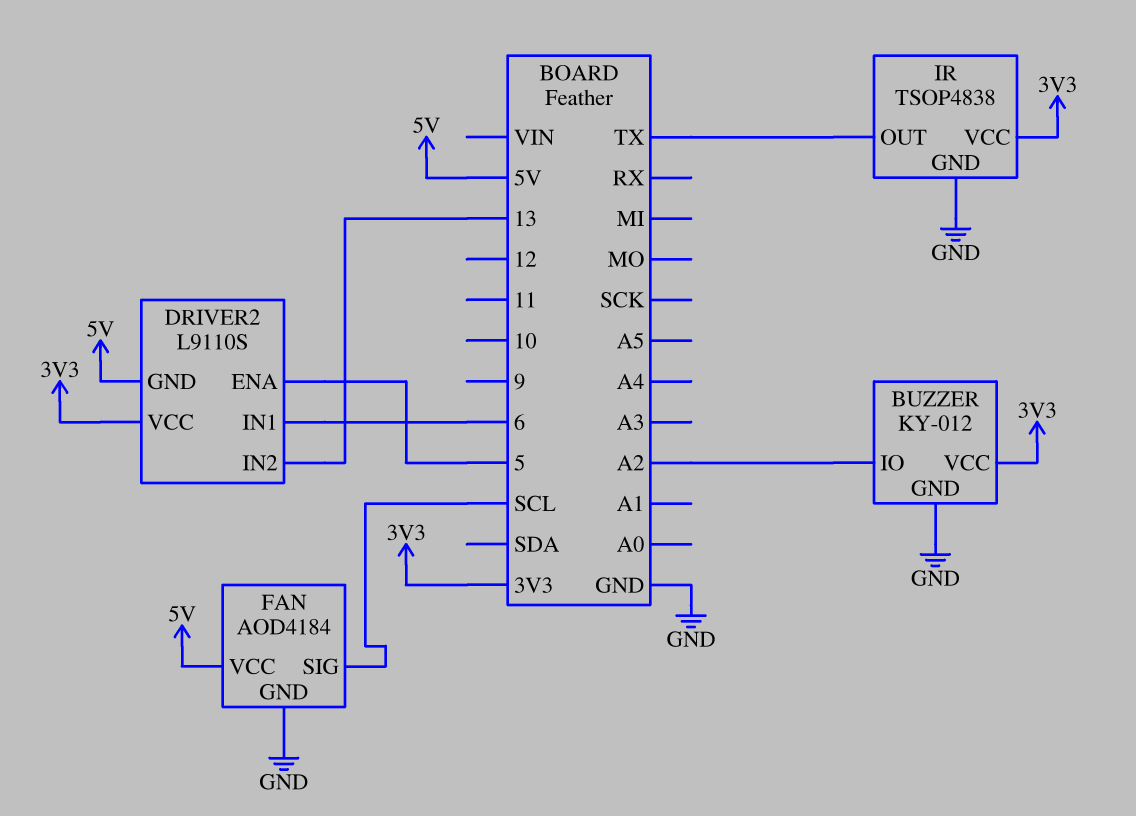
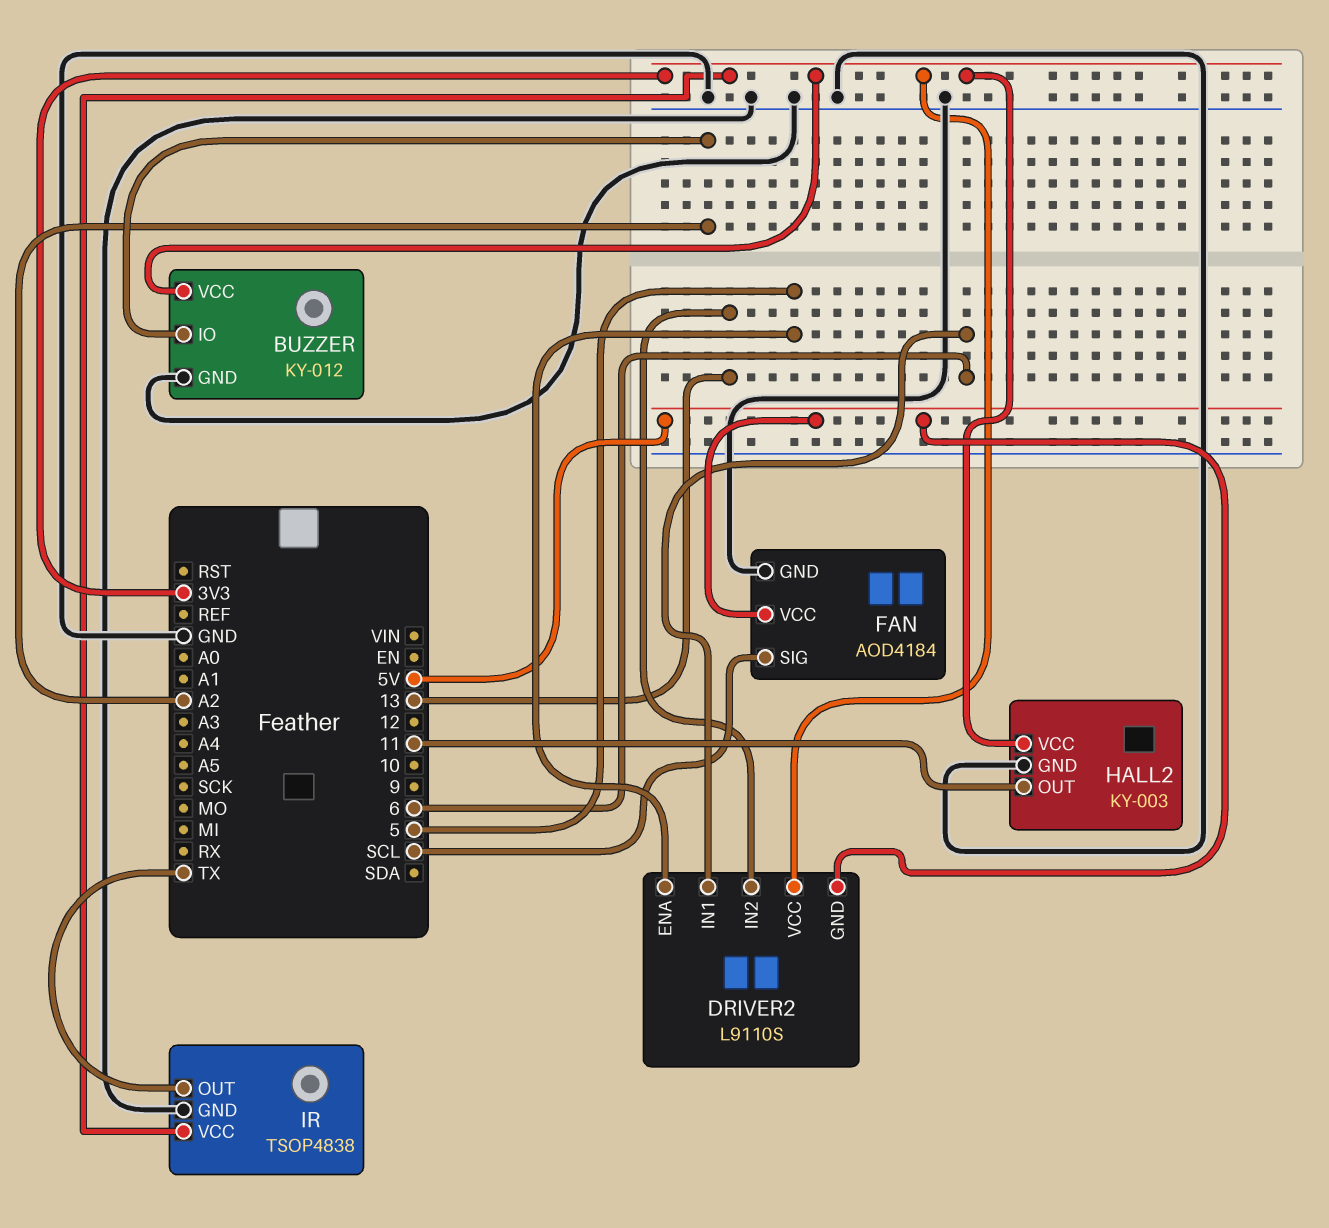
HALL2: none -> KY-003
HALL2 pin GND: none -> GND
HALL2 pin OUT: none -> 11
HALL2 pin VCC: none -> 3V3

